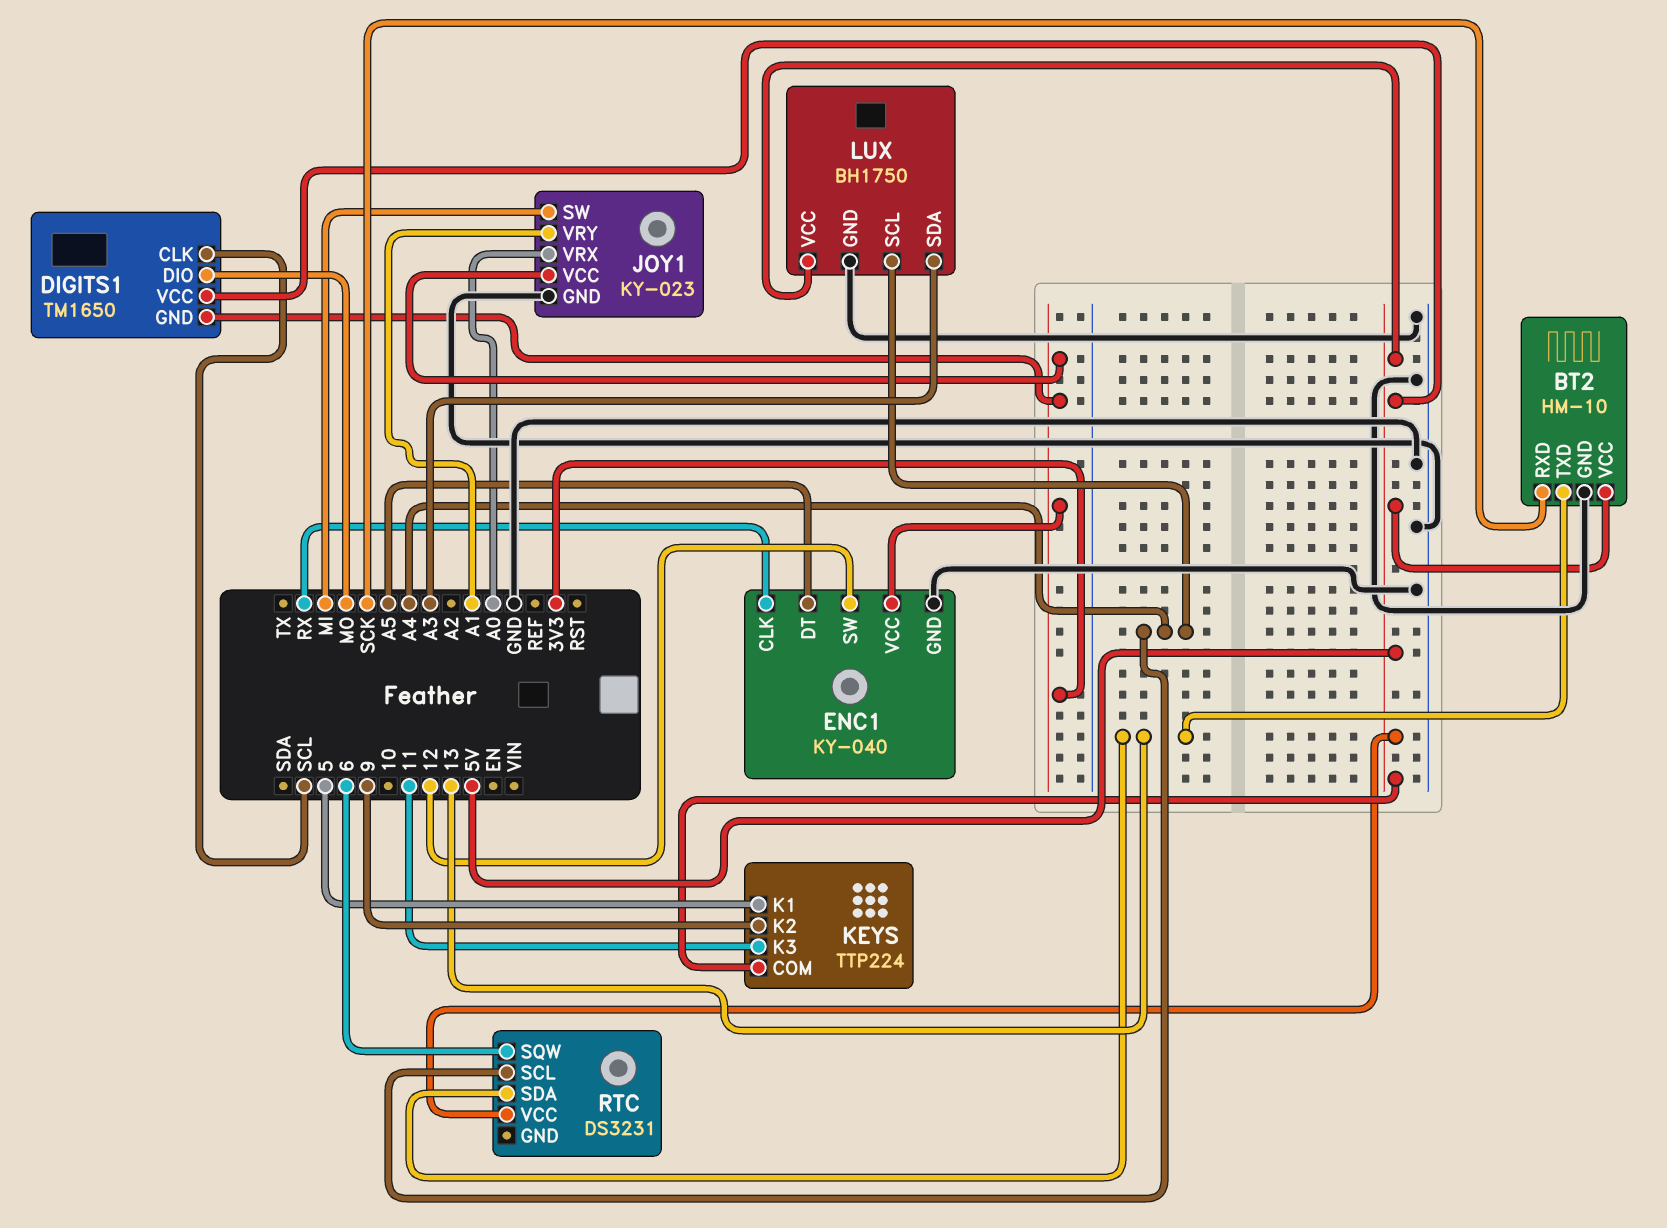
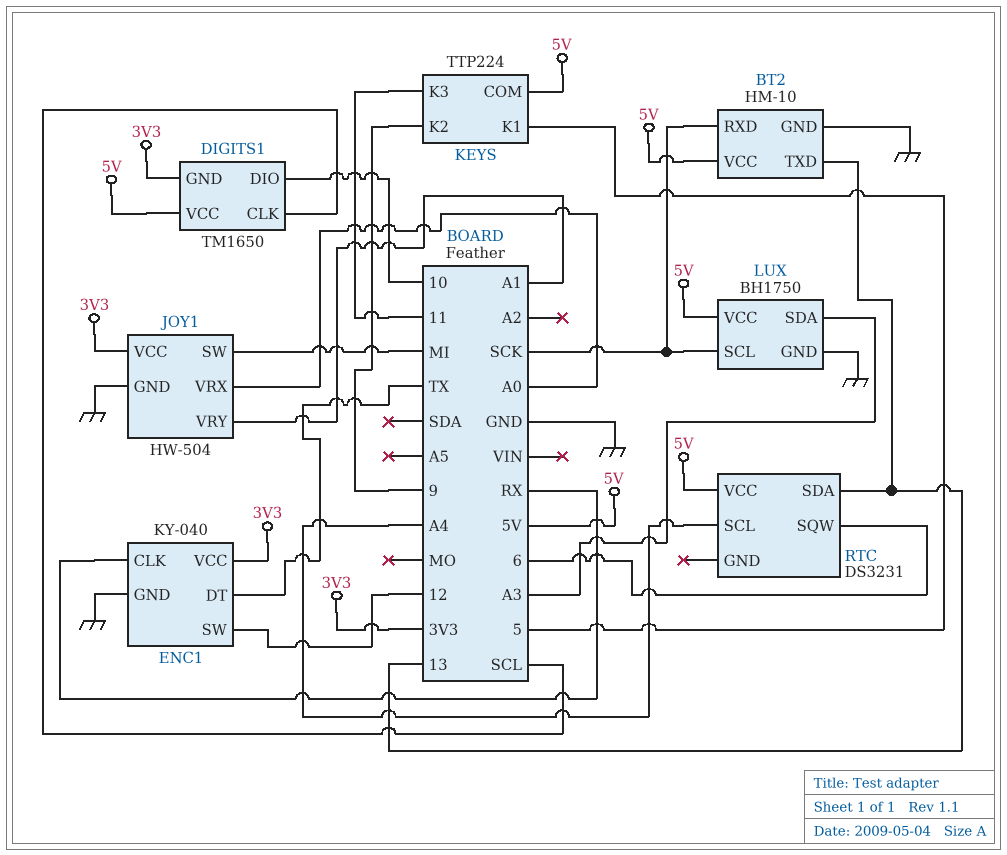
DIGITS1 pin DIO: MO -> 10
ENC1 pin DT: A5 -> TX
JOY1: KY-023 -> HW-504
LUX pin SCL: A4 -> SCK

